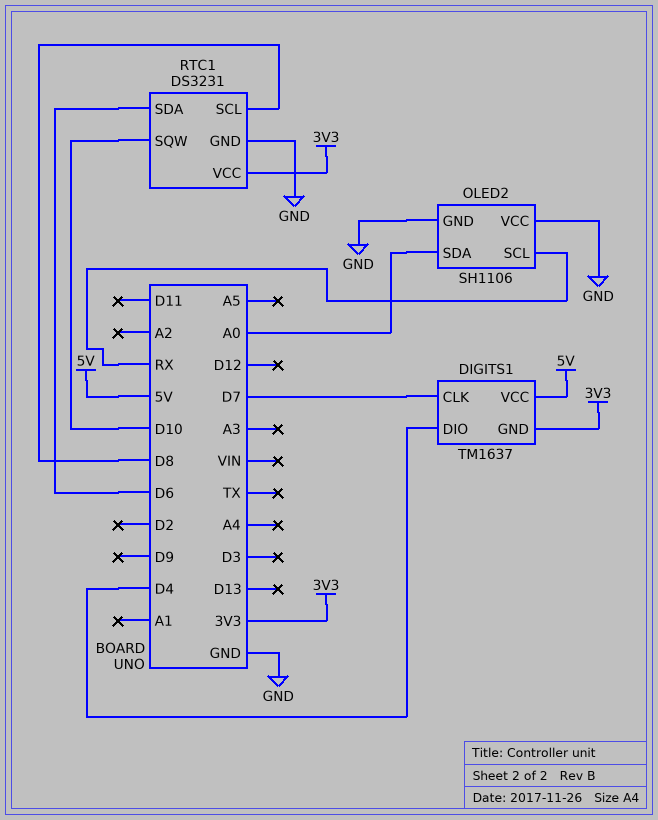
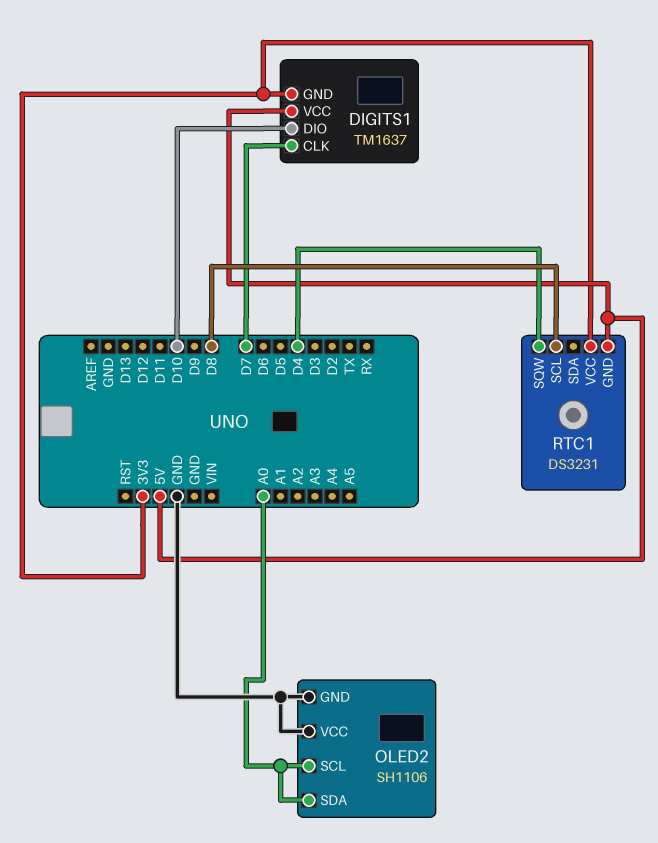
DIGITS1 pin DIO: D4 -> D10
OLED2 pin SCL: RX -> A0
RTC1 pin GND: GND -> 5V
RTC1 pin SDA: D6 -> none
RTC1 pin SQW: D10 -> D4

